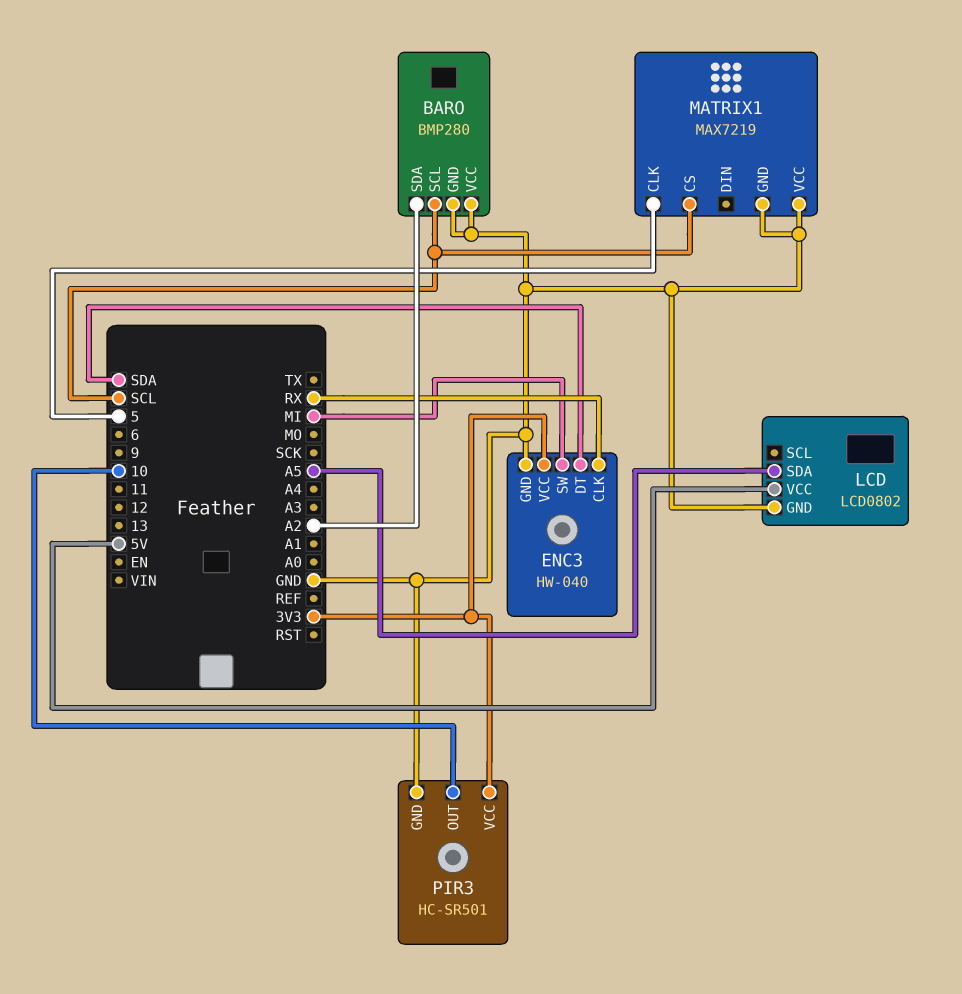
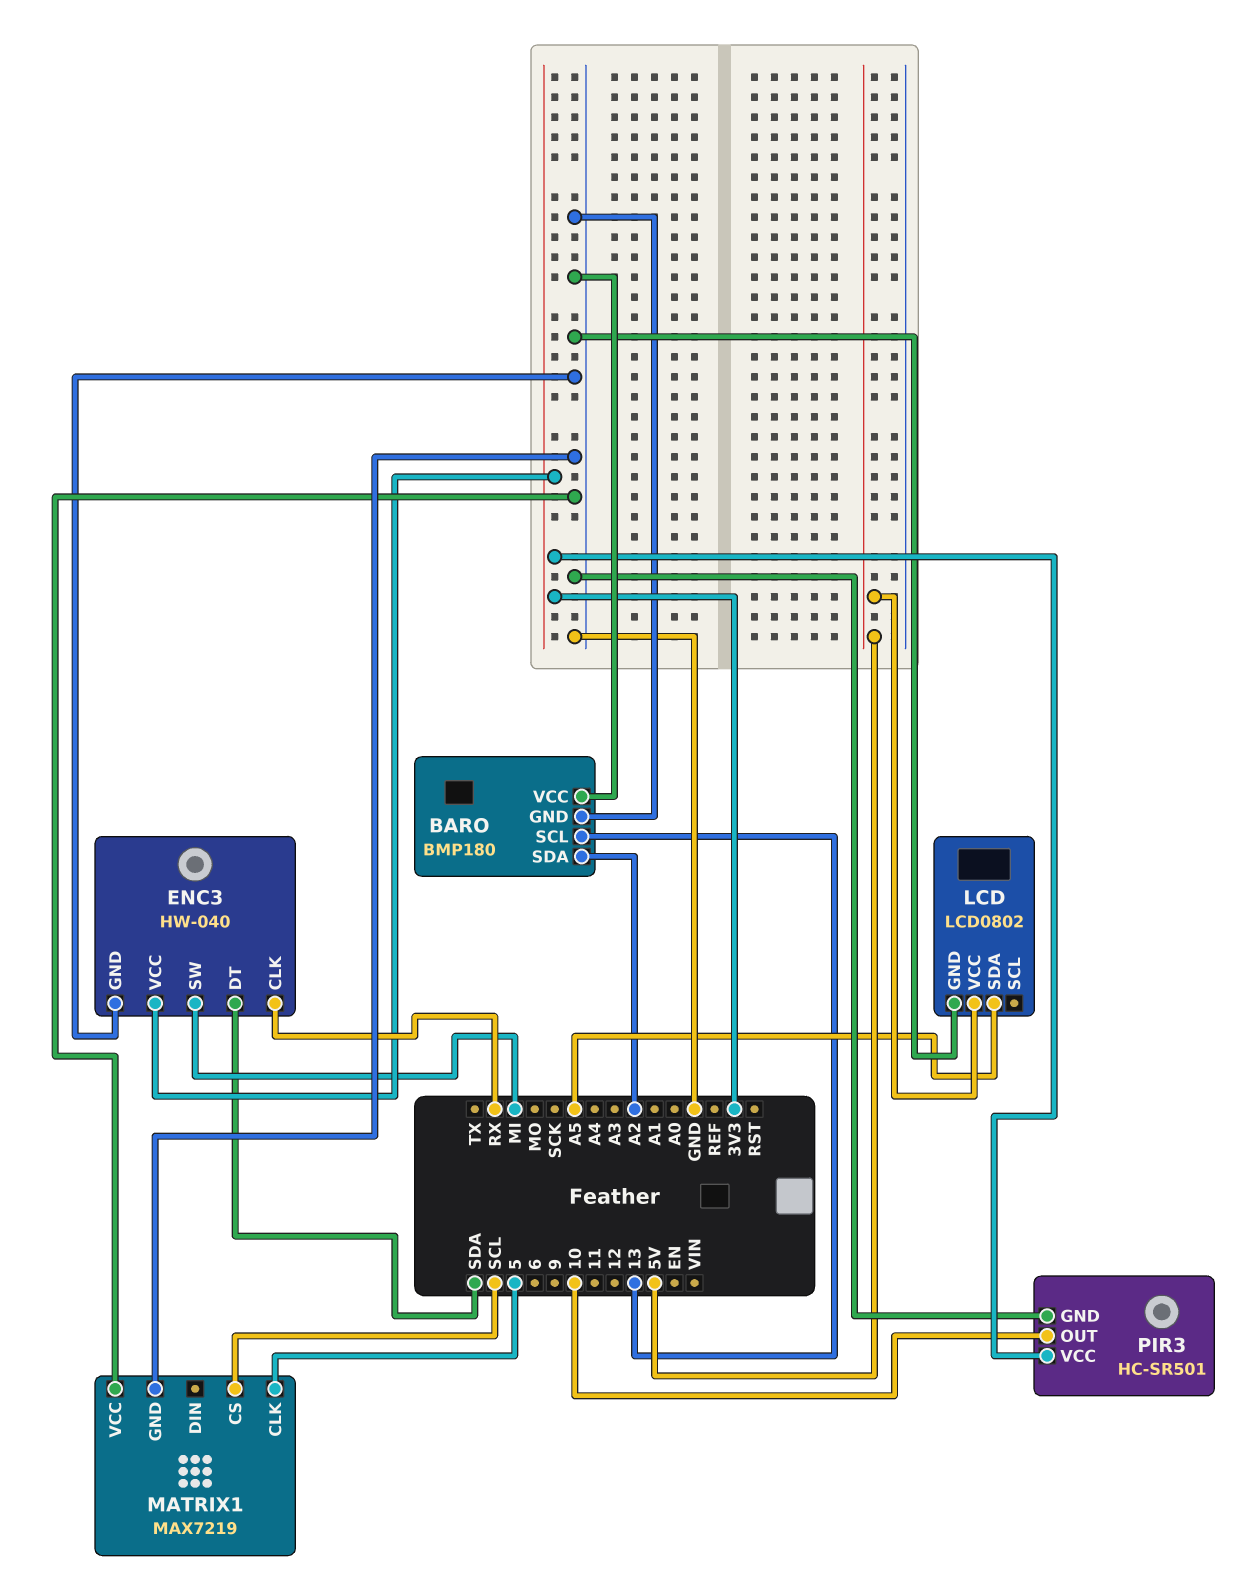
BARO: BMP280 -> BMP180
BARO pin SCL: SCL -> 13

